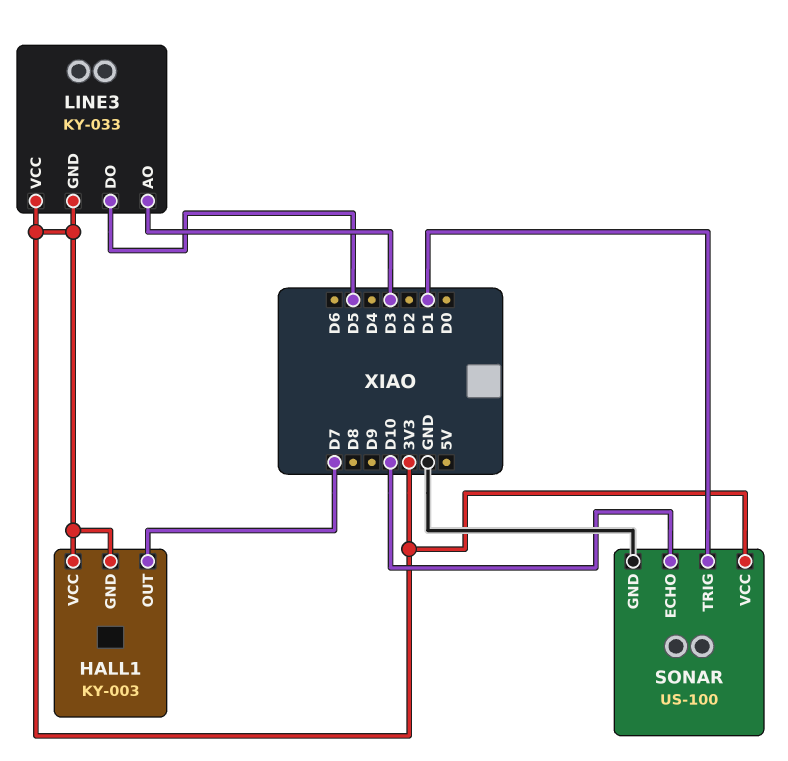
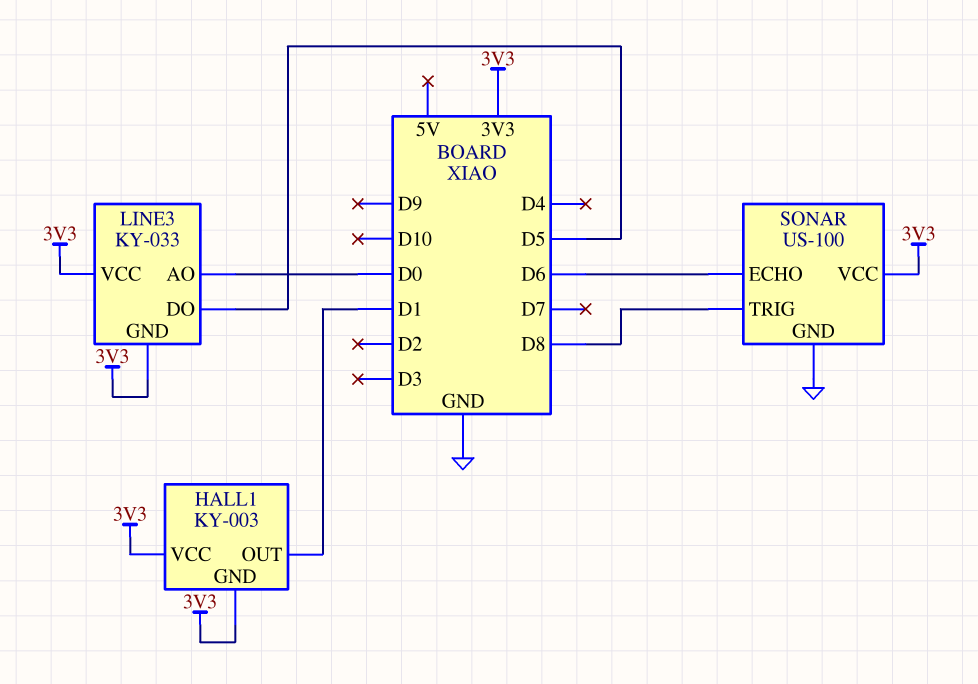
HALL1 pin OUT: D7 -> D1
LINE3 pin AO: D3 -> D0
SONAR pin ECHO: D10 -> D6
SONAR pin TRIG: D1 -> D8

